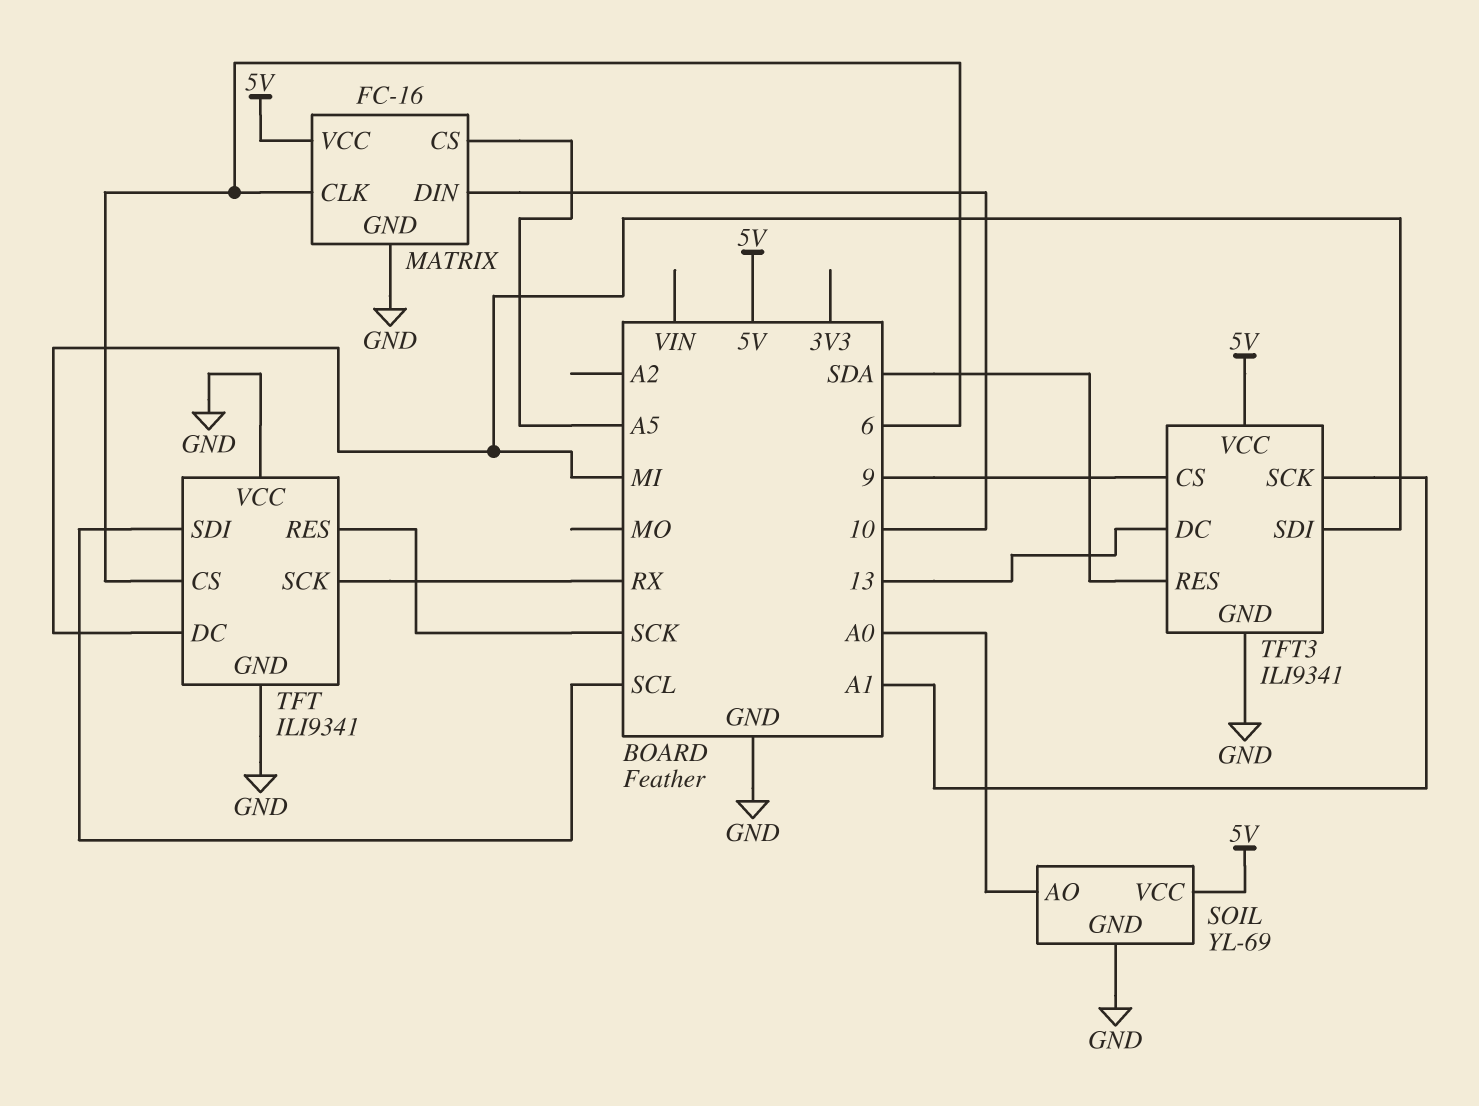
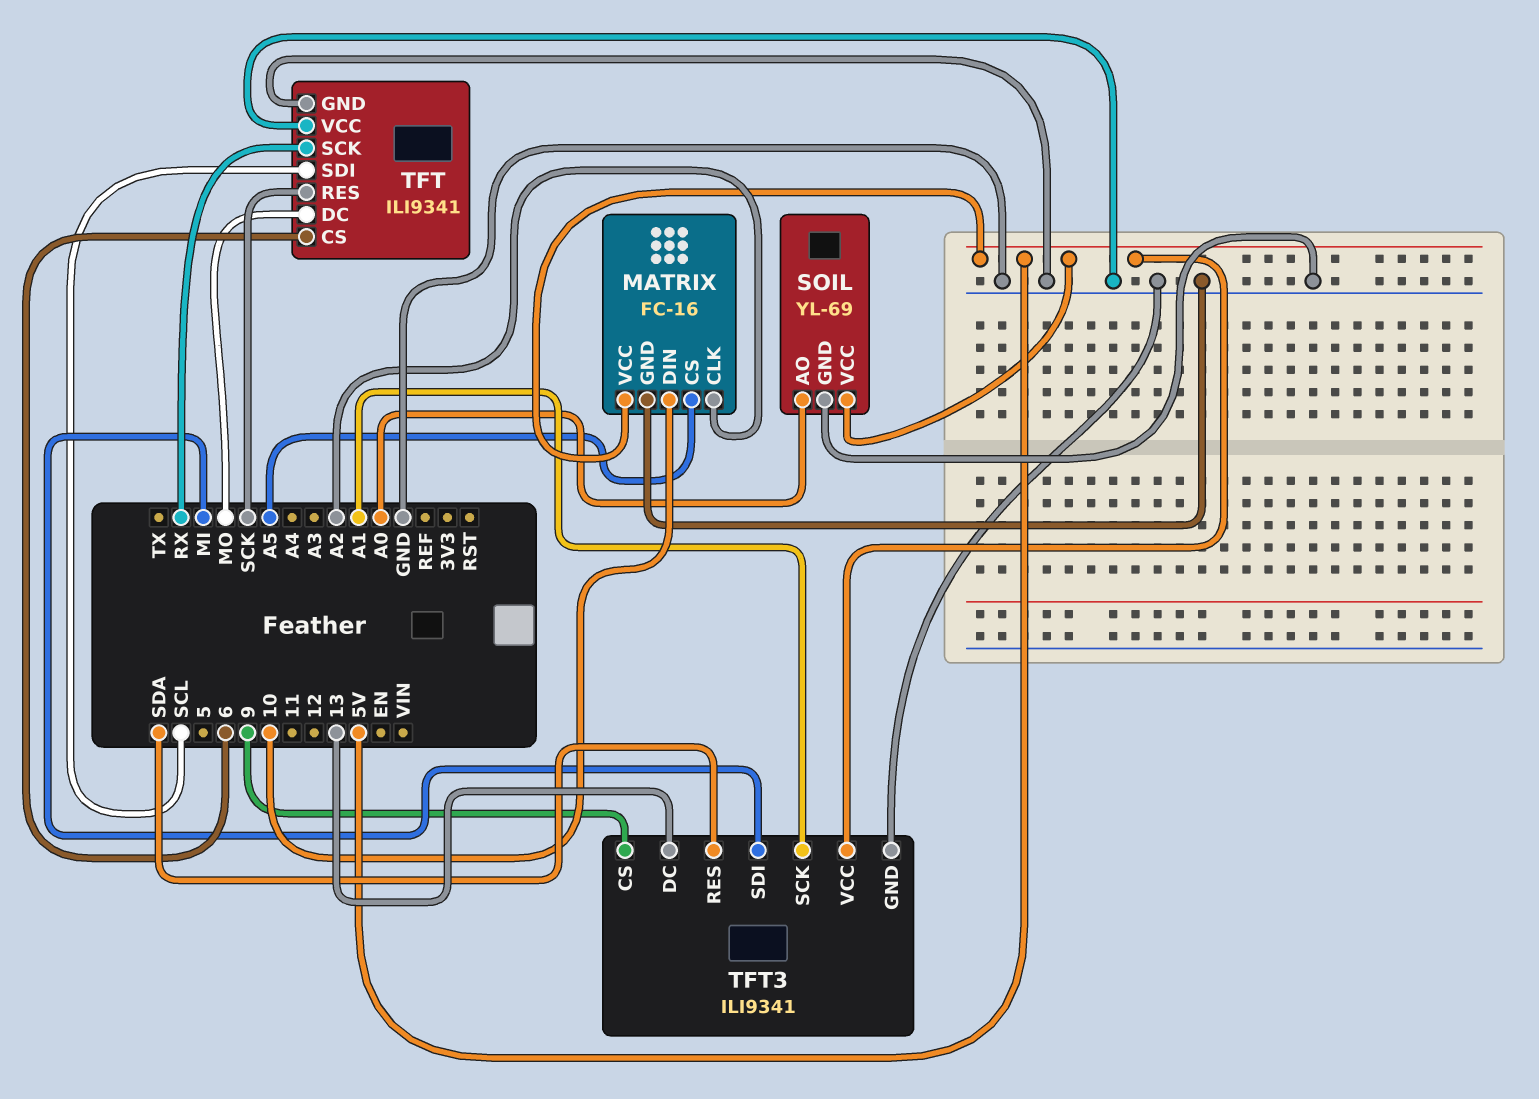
MATRIX pin CLK: 6 -> A2
TFT pin DC: MI -> MO

